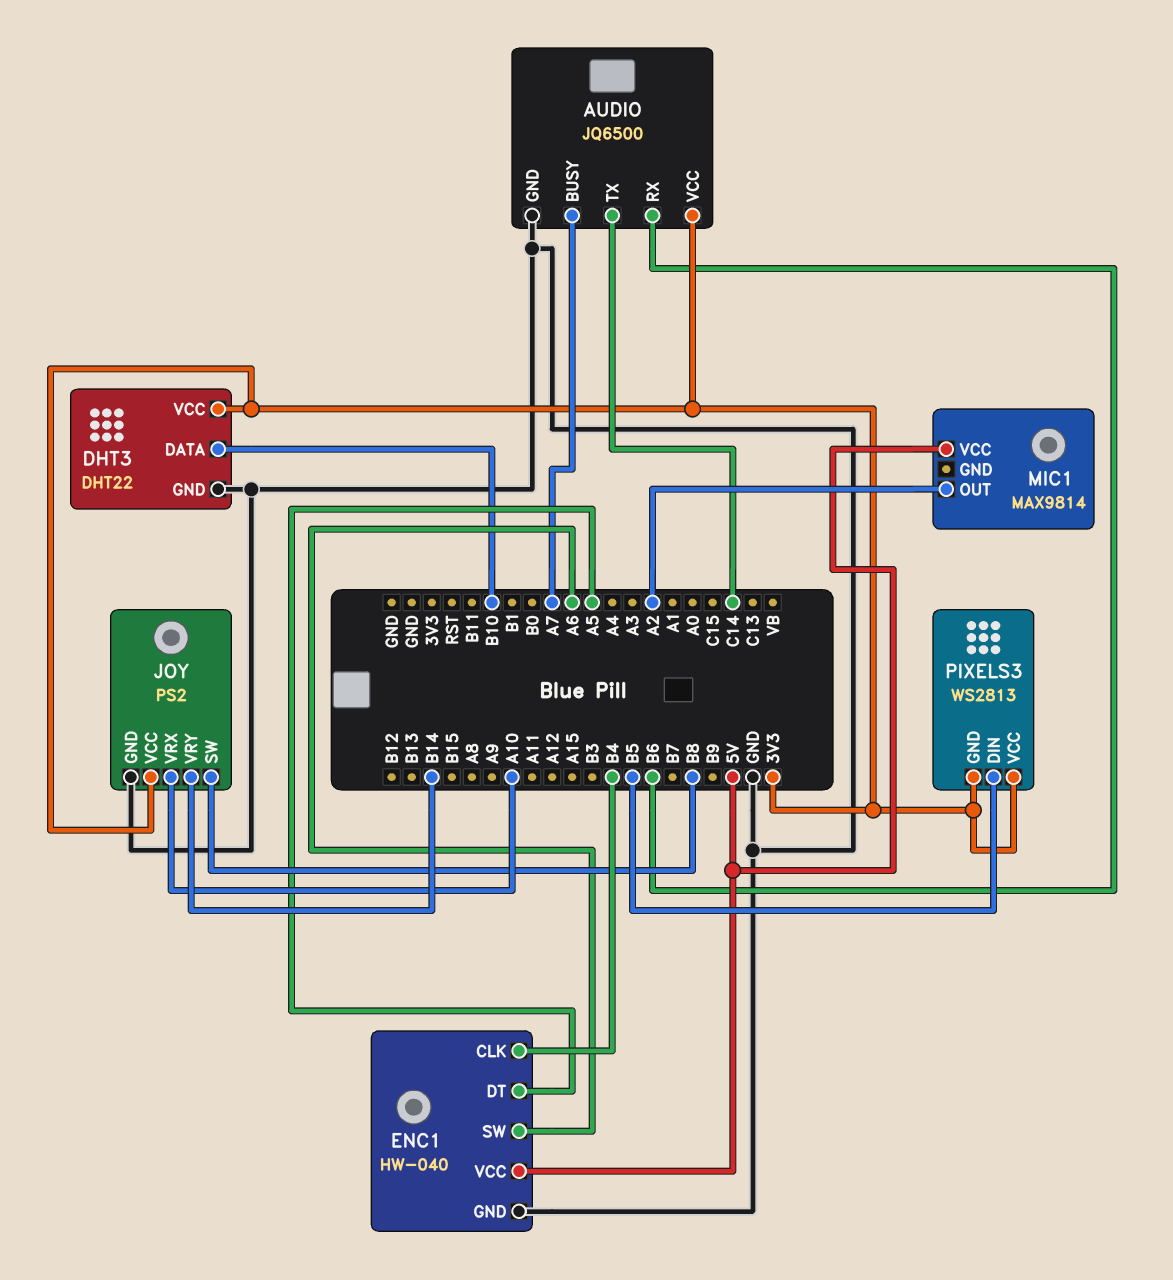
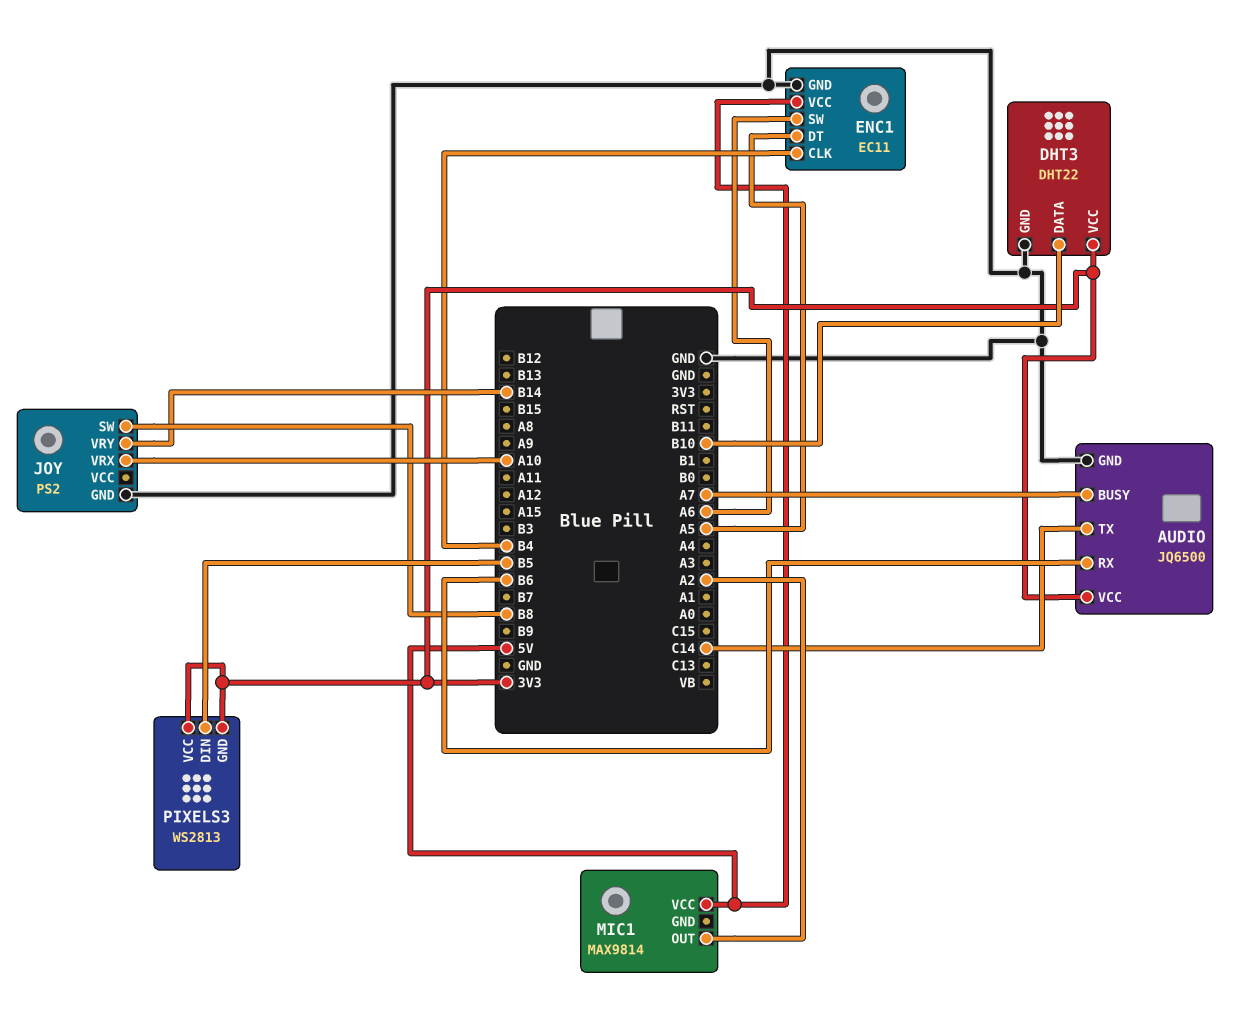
ENC1: HW-040 -> EC11
JOY pin VCC: 3V3 -> none

